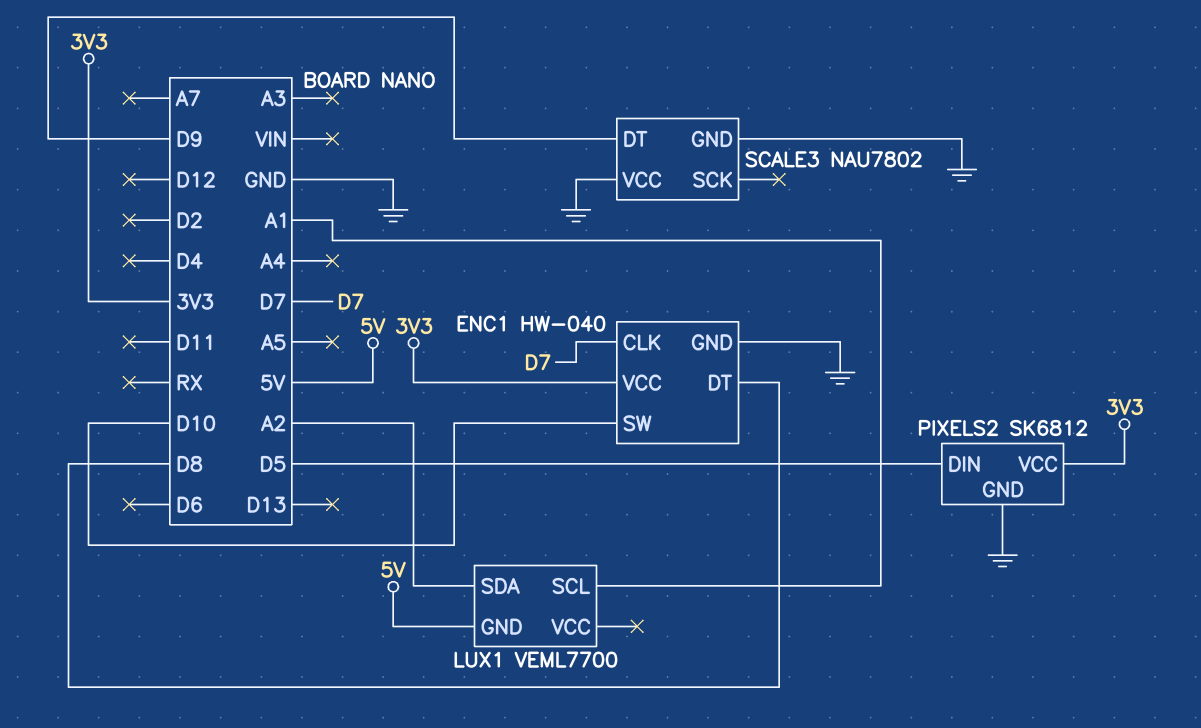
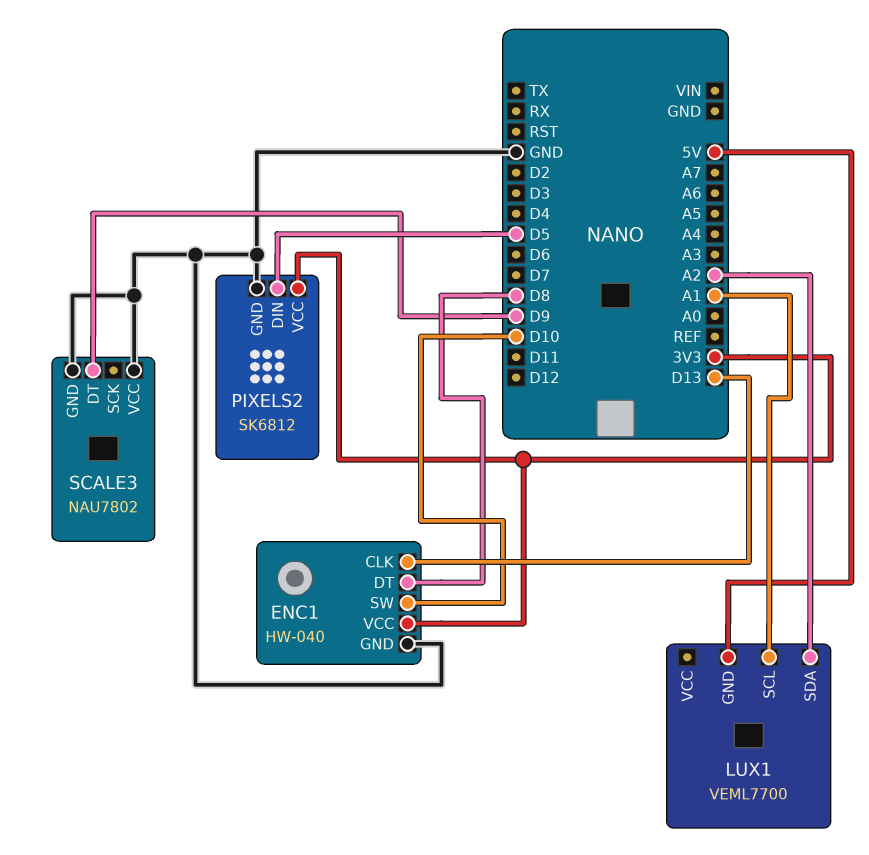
ENC1 pin CLK: D7 -> D13

